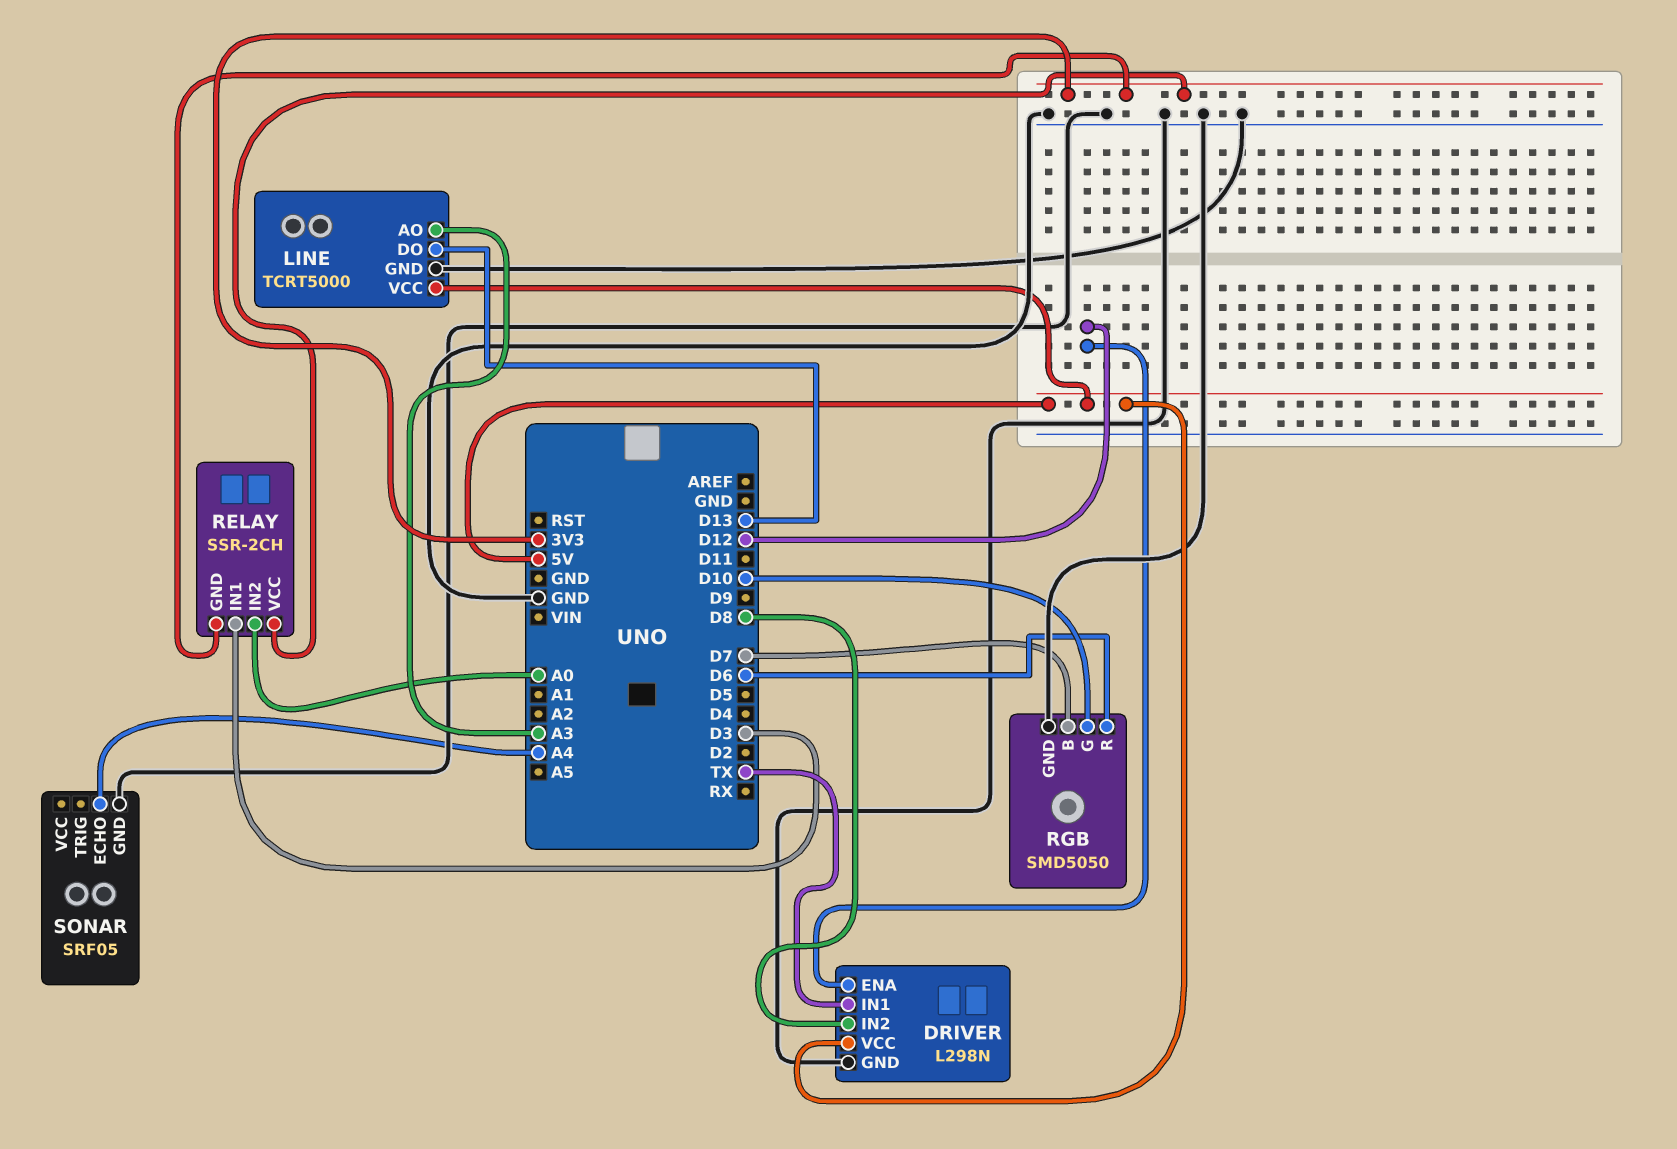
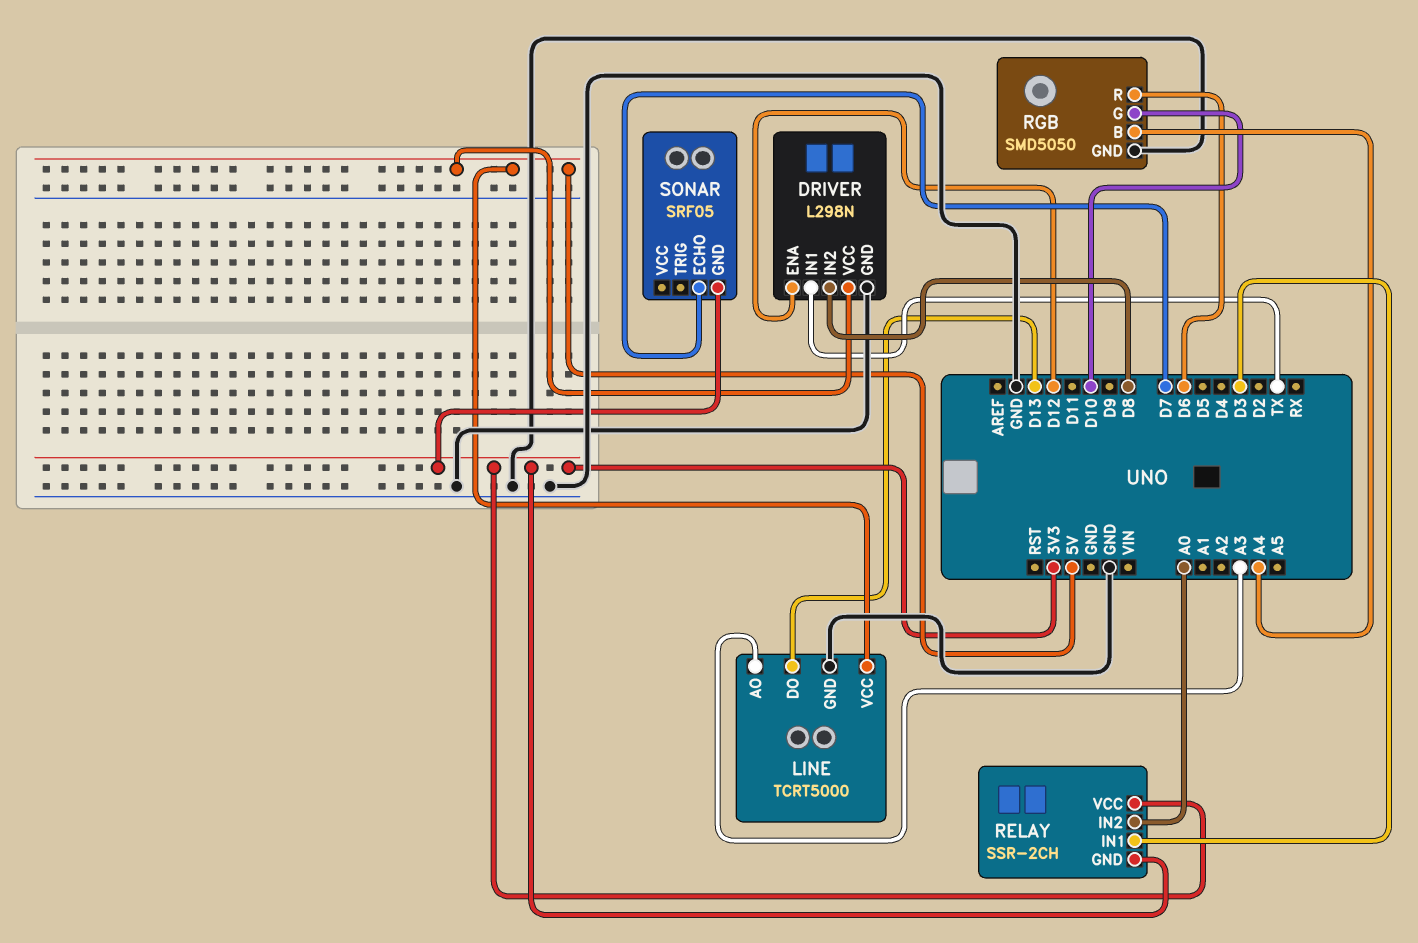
RGB pin B: D7 -> A4
SONAR pin ECHO: A4 -> D7
SONAR pin GND: GND -> 3V3

